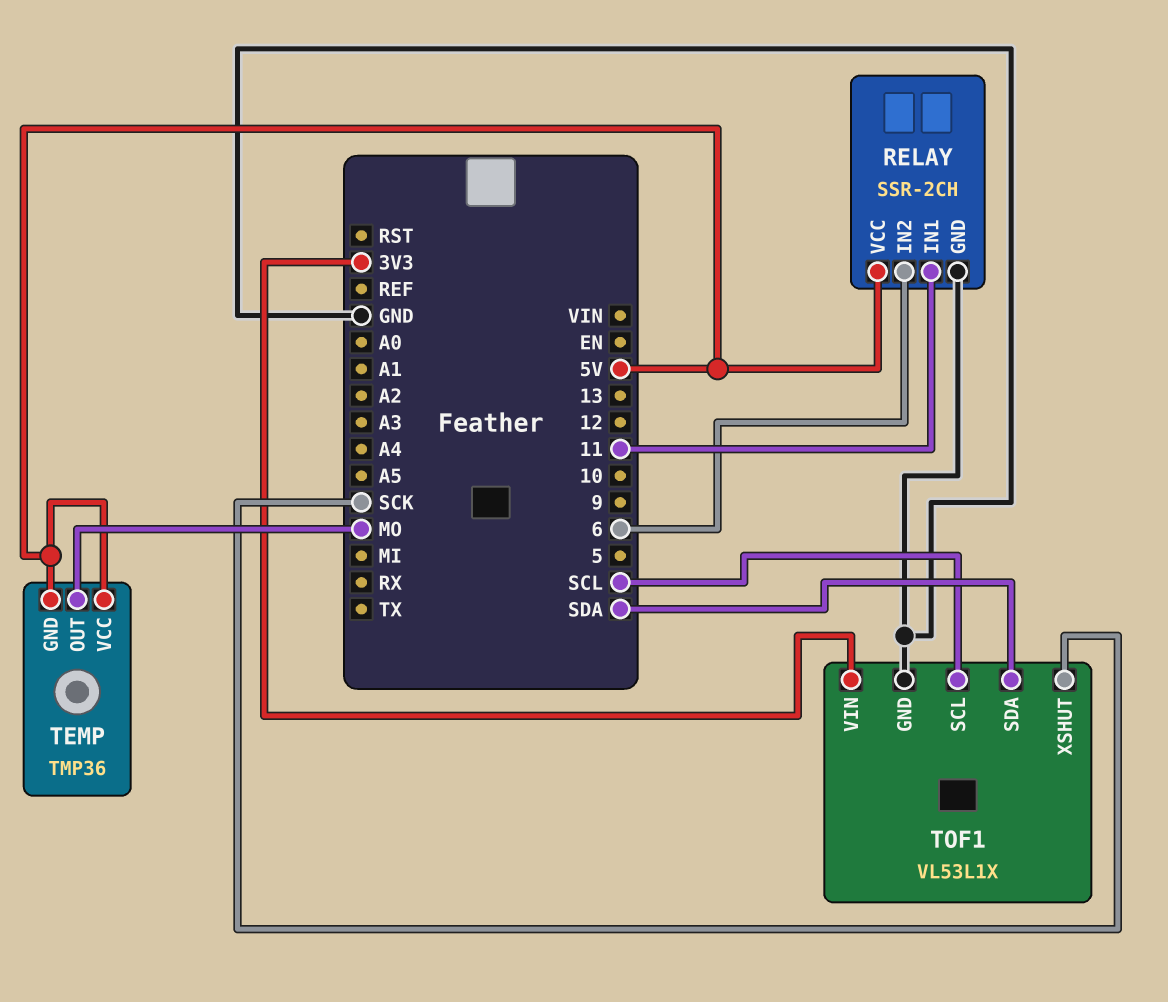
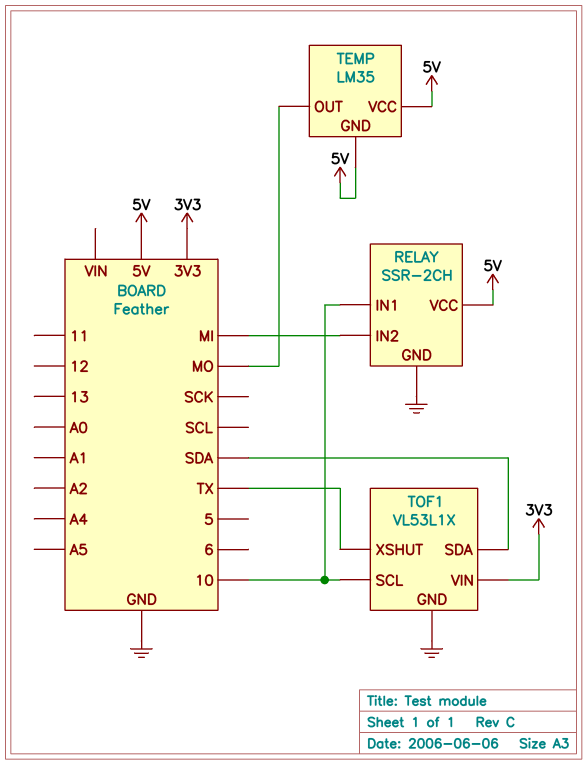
RELAY pin IN1: 11 -> 10
RELAY pin IN2: 6 -> MI
TEMP: TMP36 -> LM35
TOF1 pin SCL: SCL -> 10
TOF1 pin XSHUT: SCK -> TX

